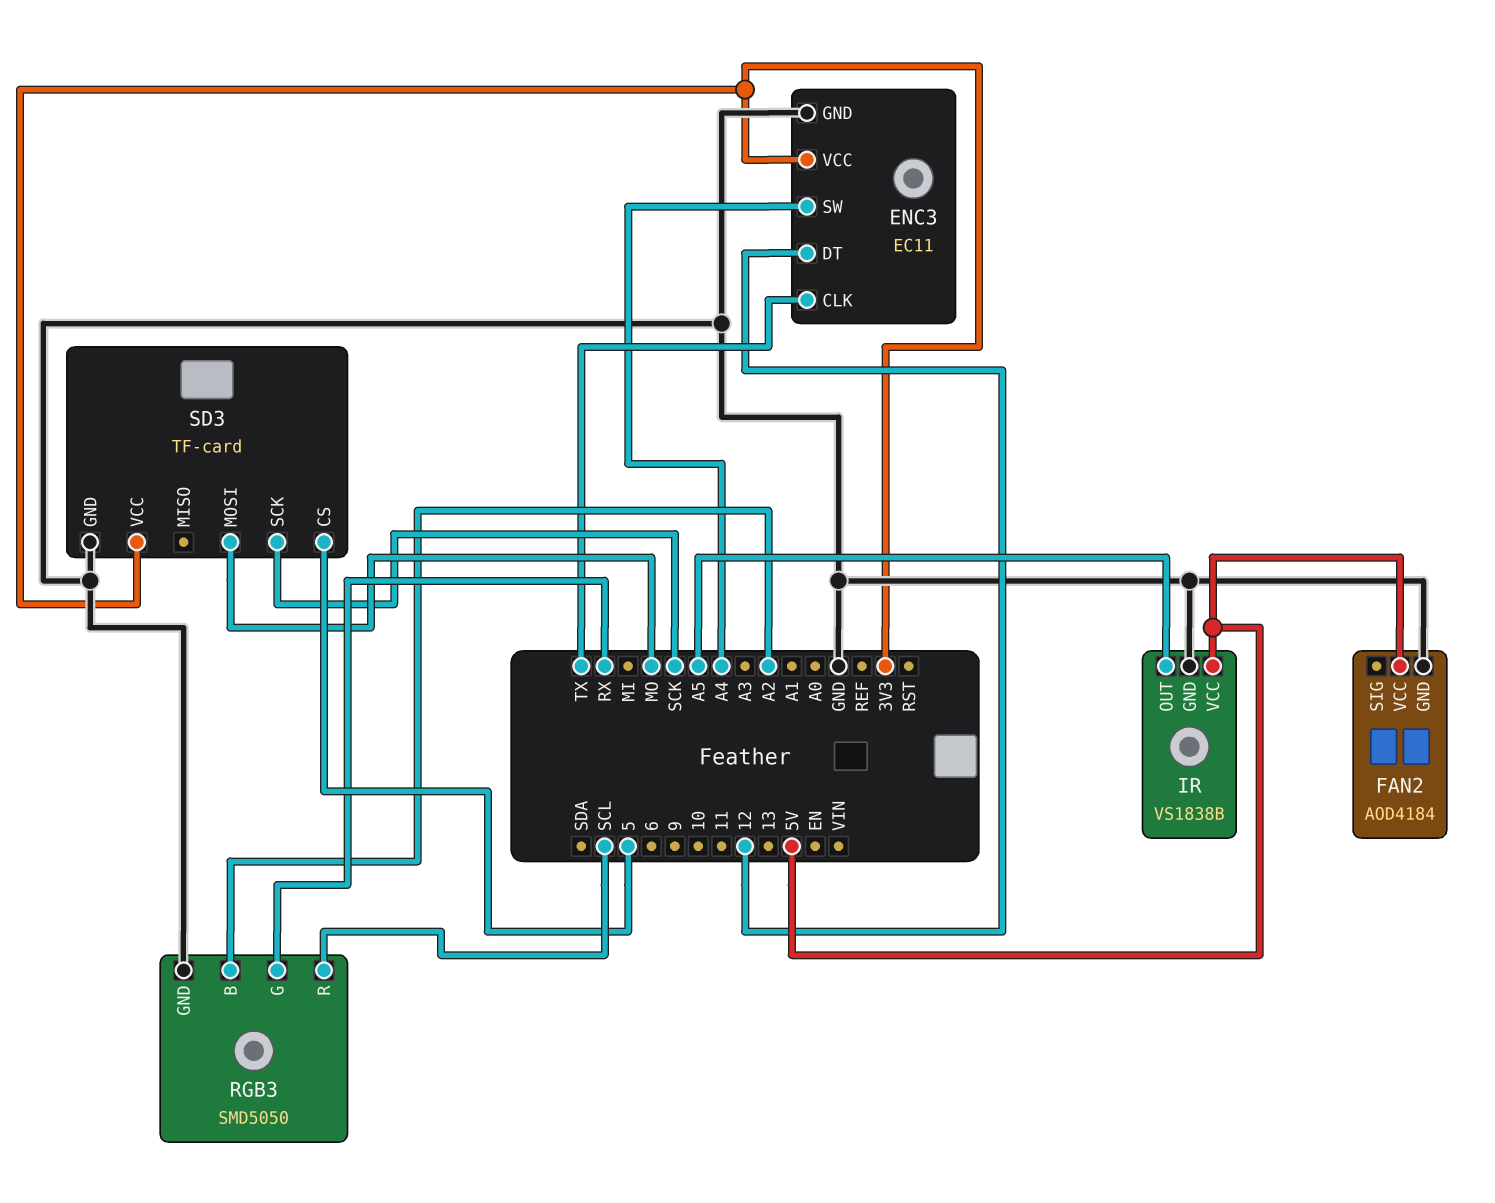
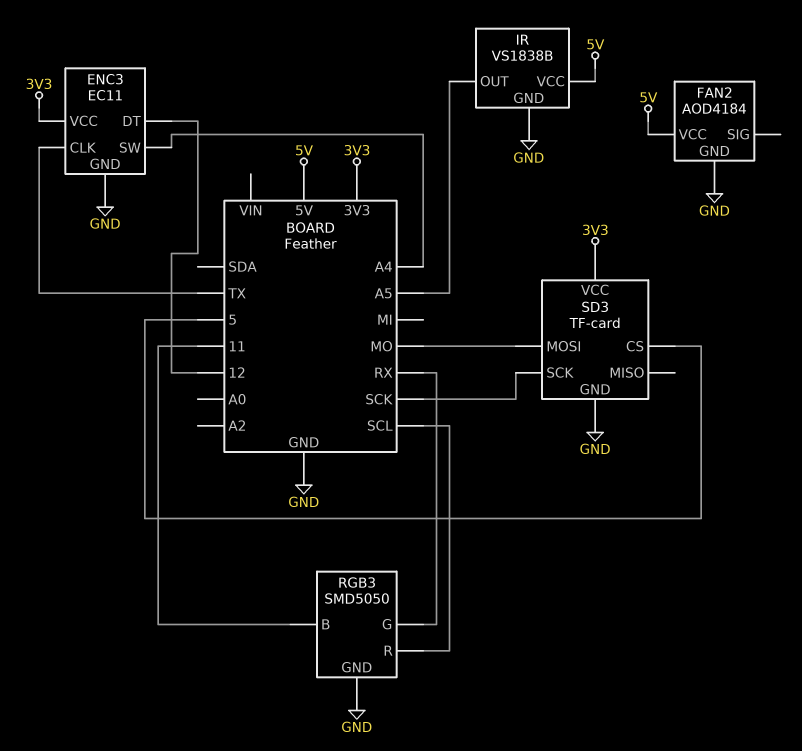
RGB3 pin B: A2 -> 11

